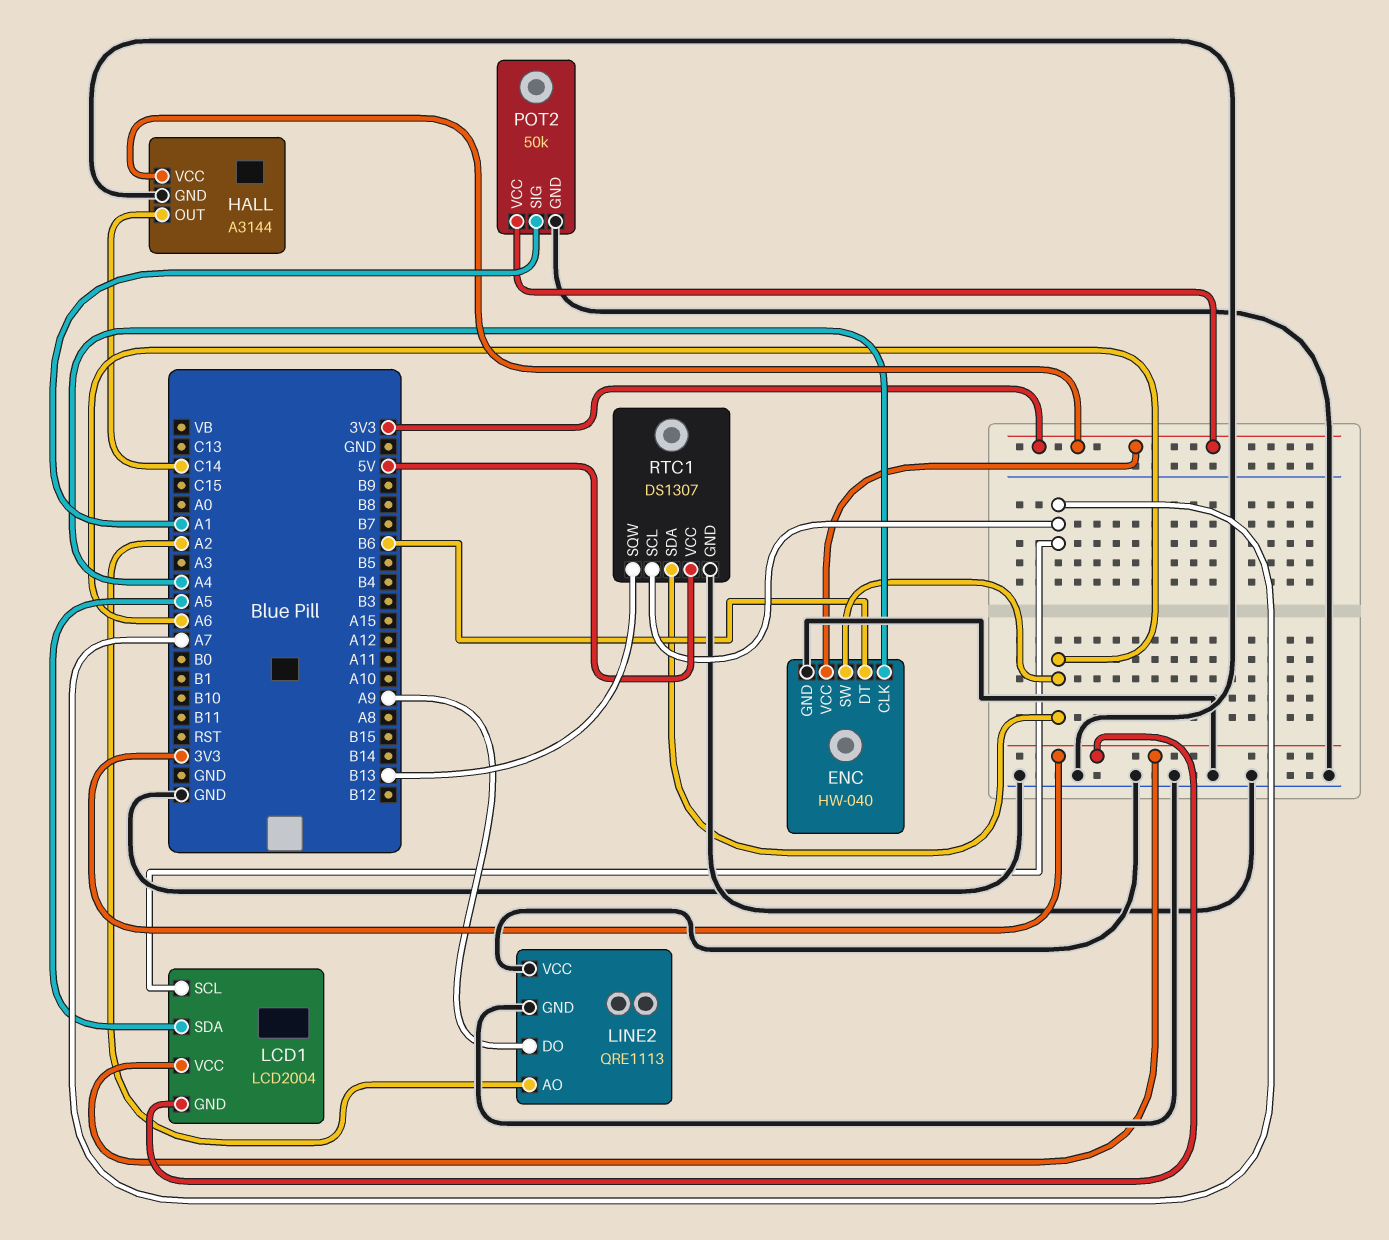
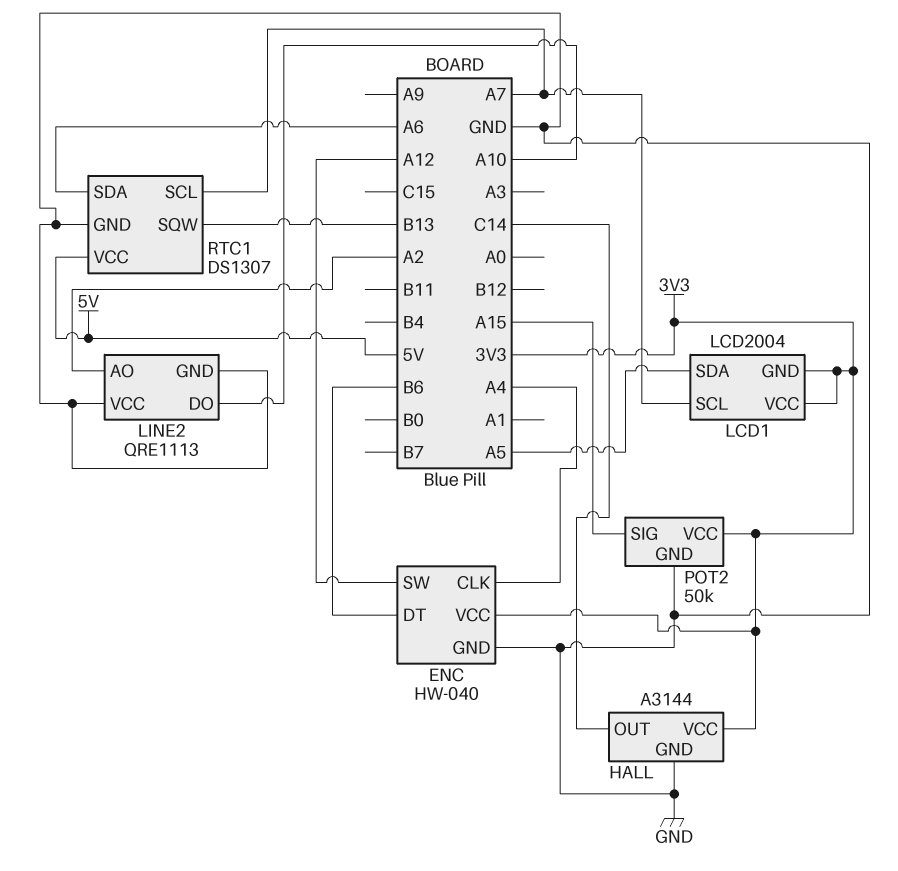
ENC pin SW: A6 -> A12
LINE2 pin DO: A9 -> A10
POT2 pin SIG: A1 -> A15

